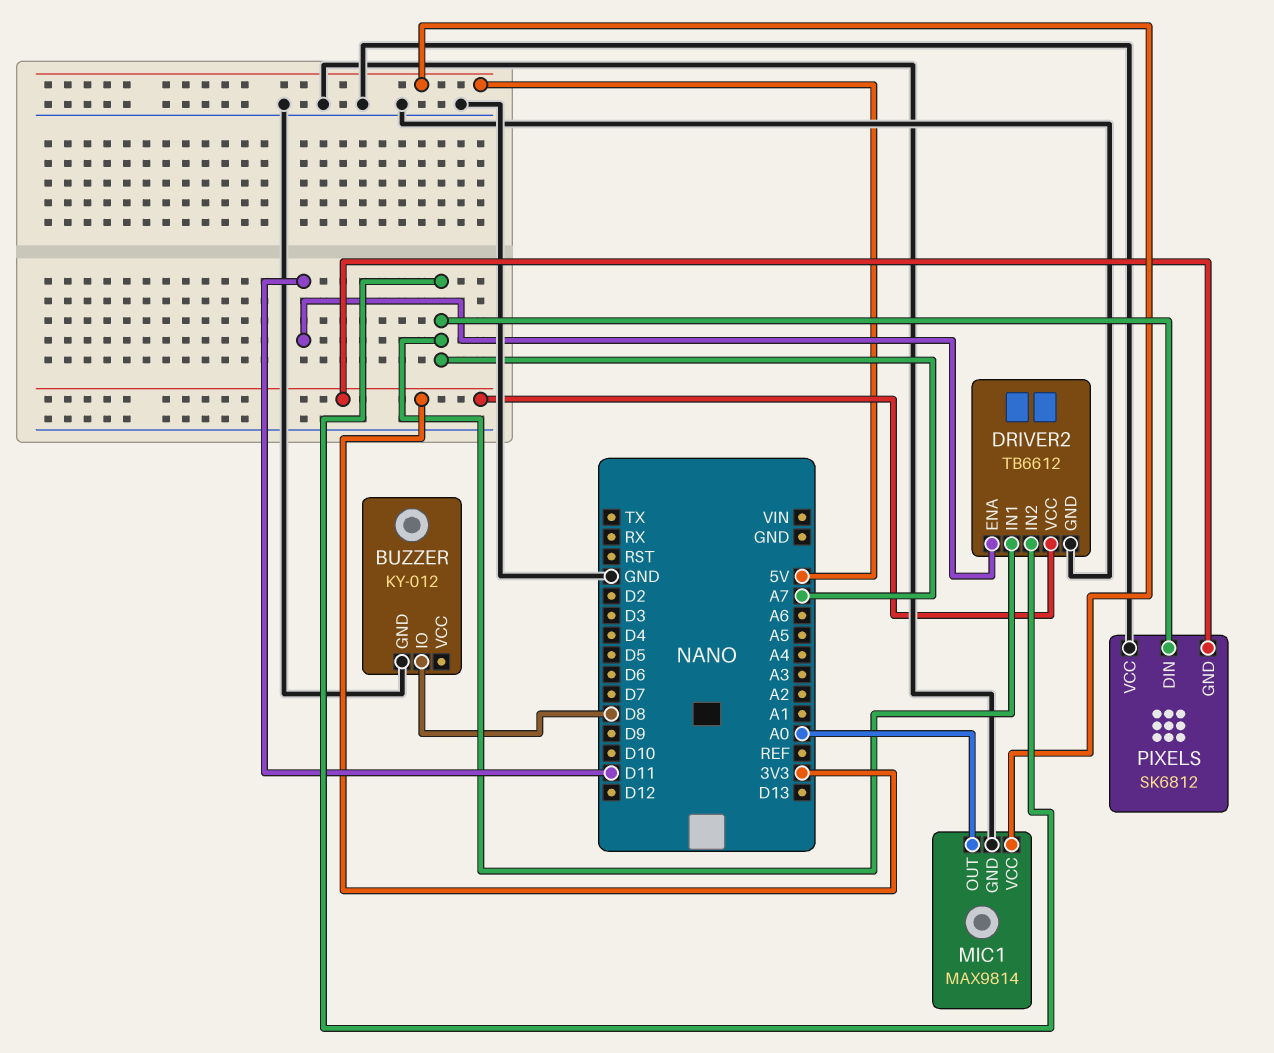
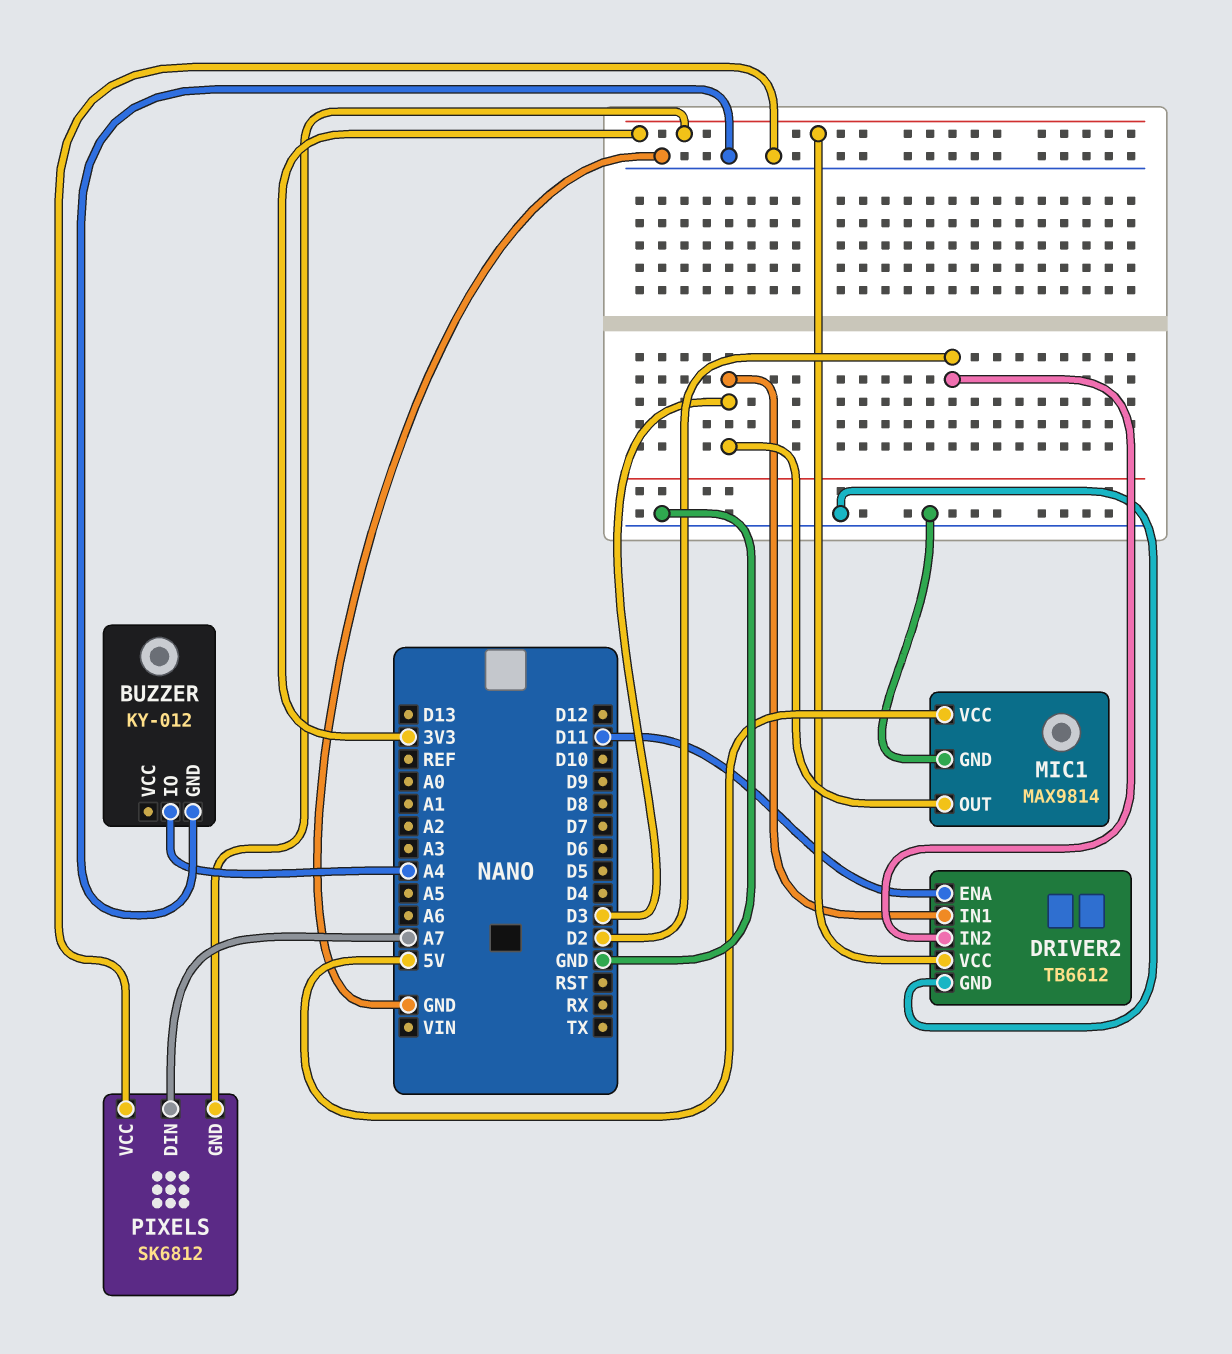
BUZZER pin IO: D8 -> A4
DRIVER2 pin IN1: A7 -> D3
DRIVER2 pin IN2: A7 -> D2
MIC1 pin OUT: A0 -> D3

